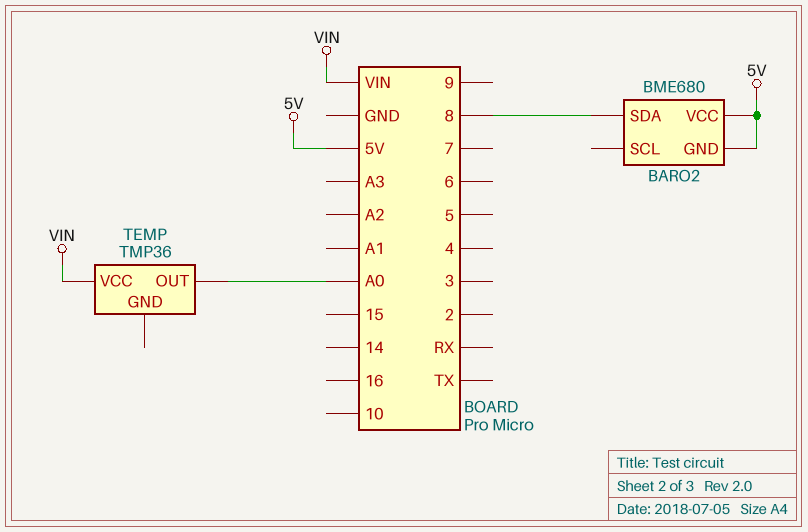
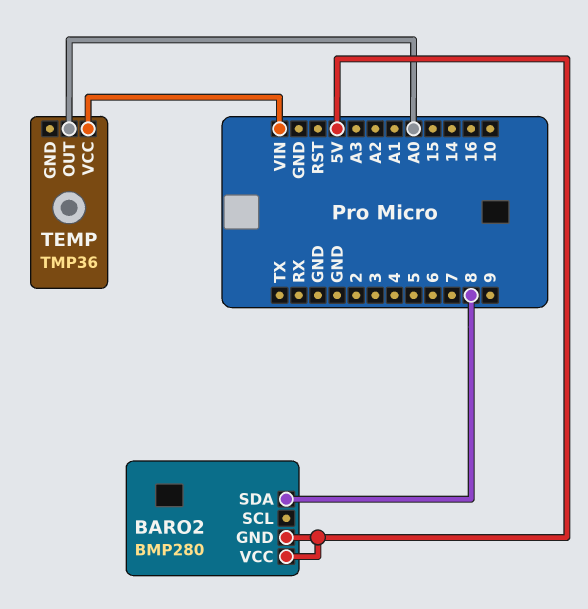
BARO2: BME680 -> BMP280

